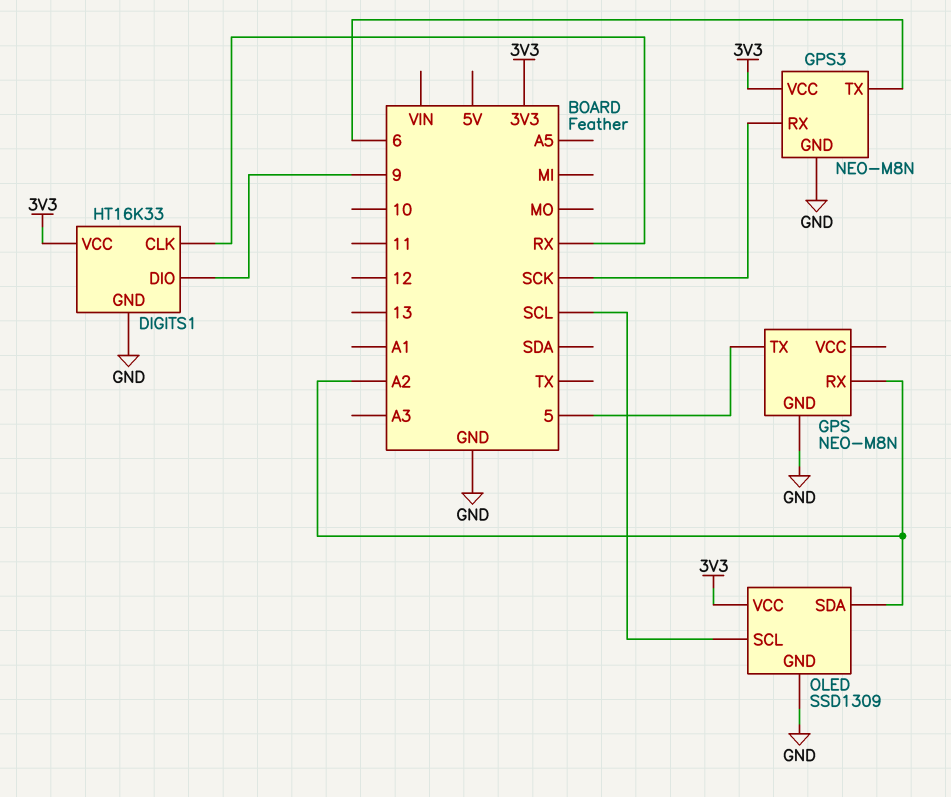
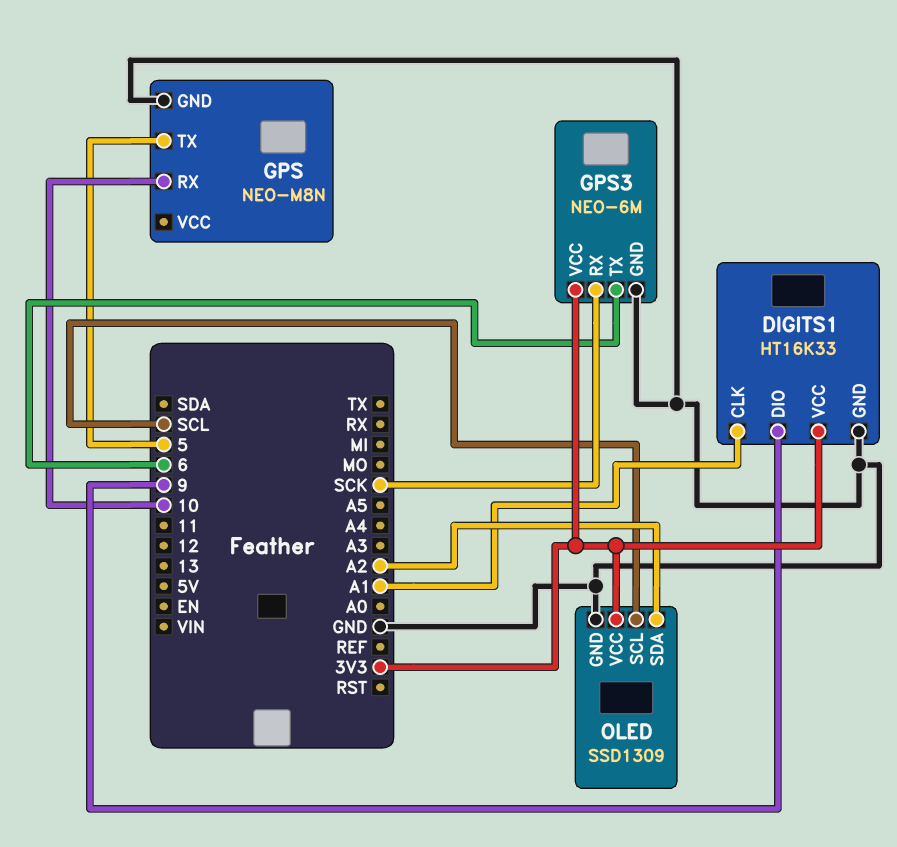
DIGITS1 pin CLK: RX -> A1
GPS pin RX: A2 -> 10
GPS3: NEO-M8N -> NEO-6M

